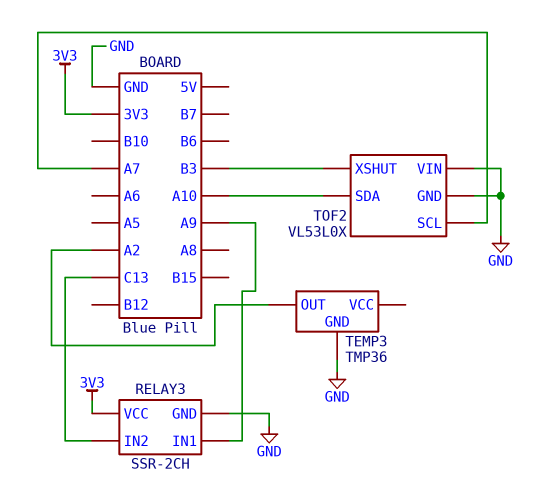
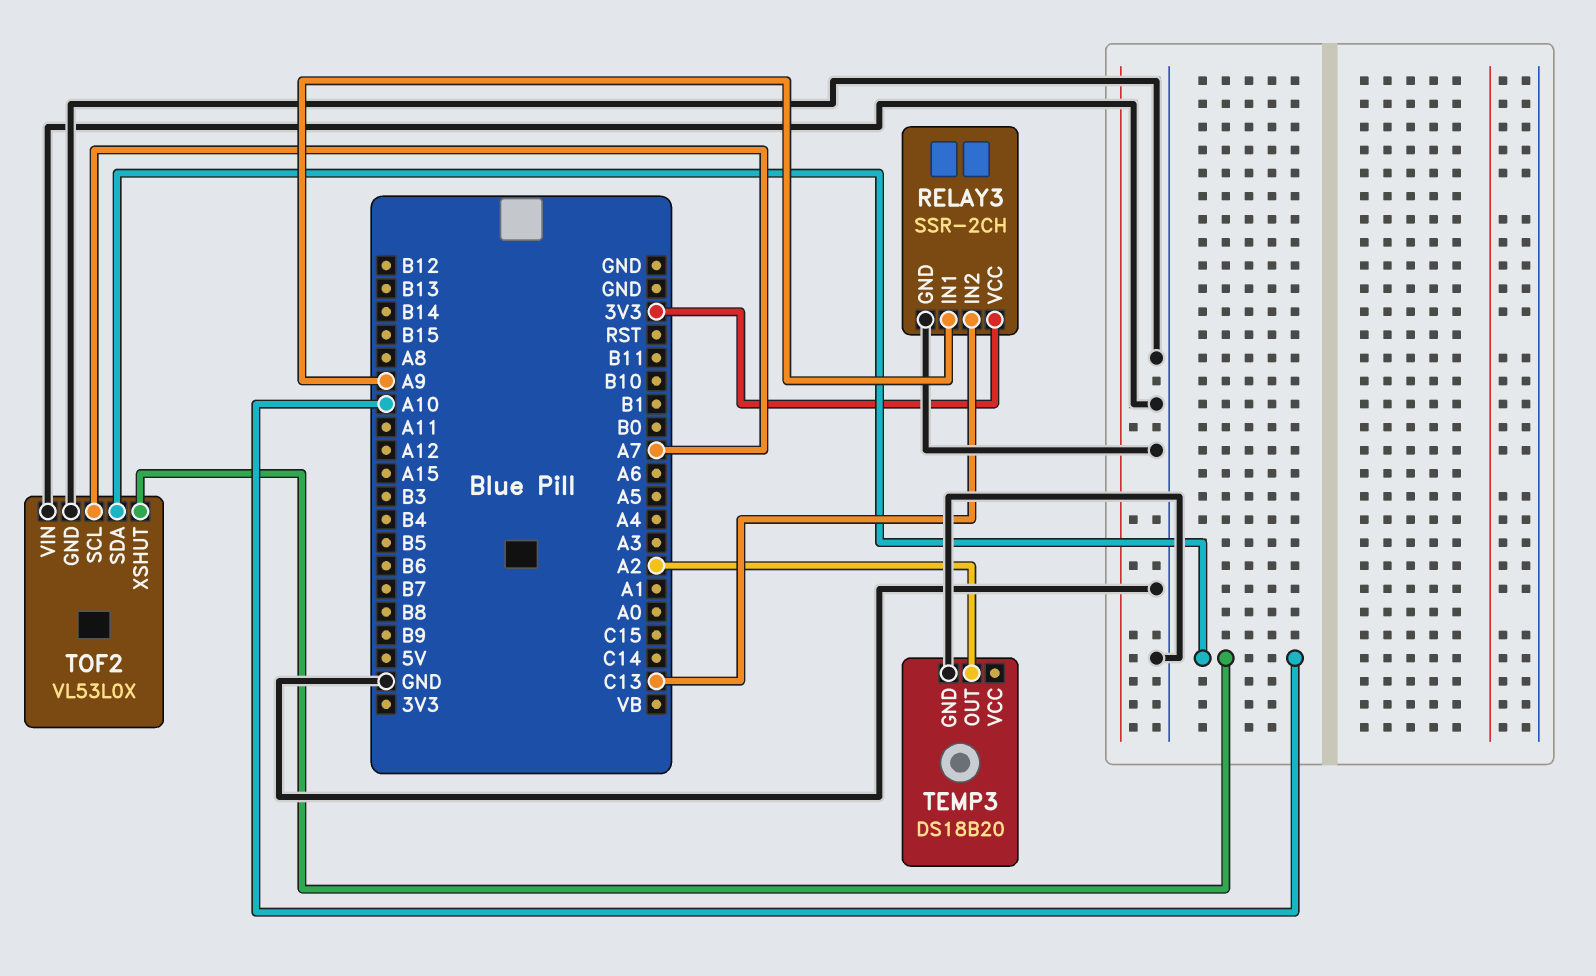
TEMP3: TMP36 -> DS18B20
TOF2 pin XSHUT: B3 -> A10

